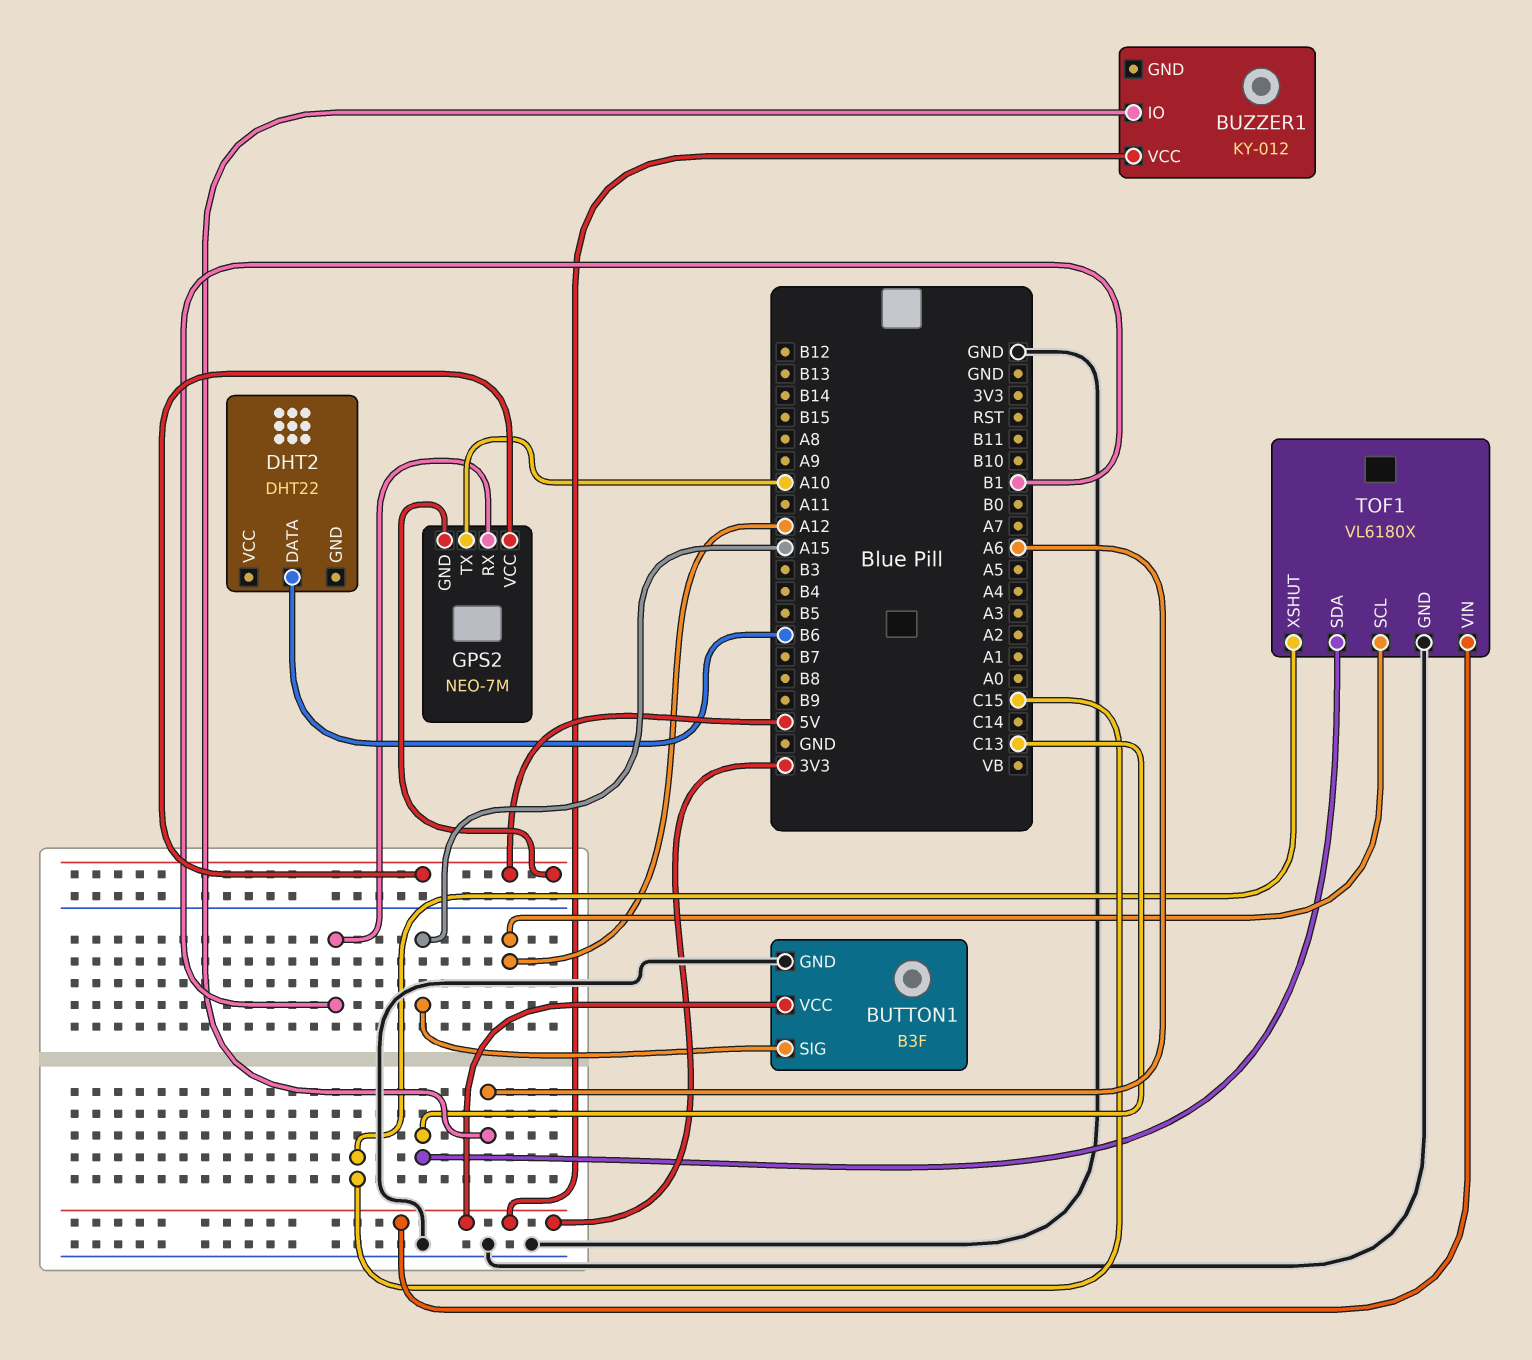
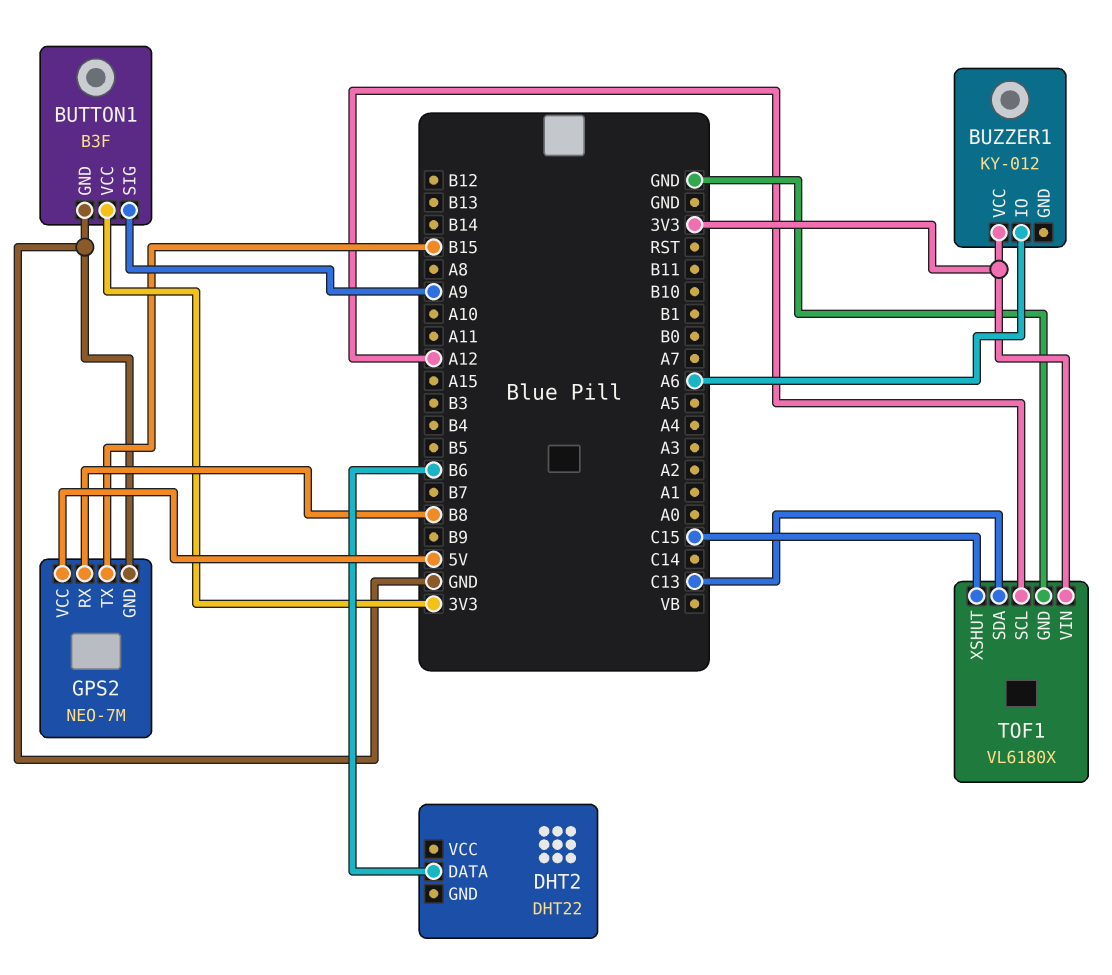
BUTTON1 pin SIG: A15 -> A9
GPS2 pin GND: 5V -> GND
GPS2 pin RX: B1 -> B8
GPS2 pin TX: A10 -> B15

